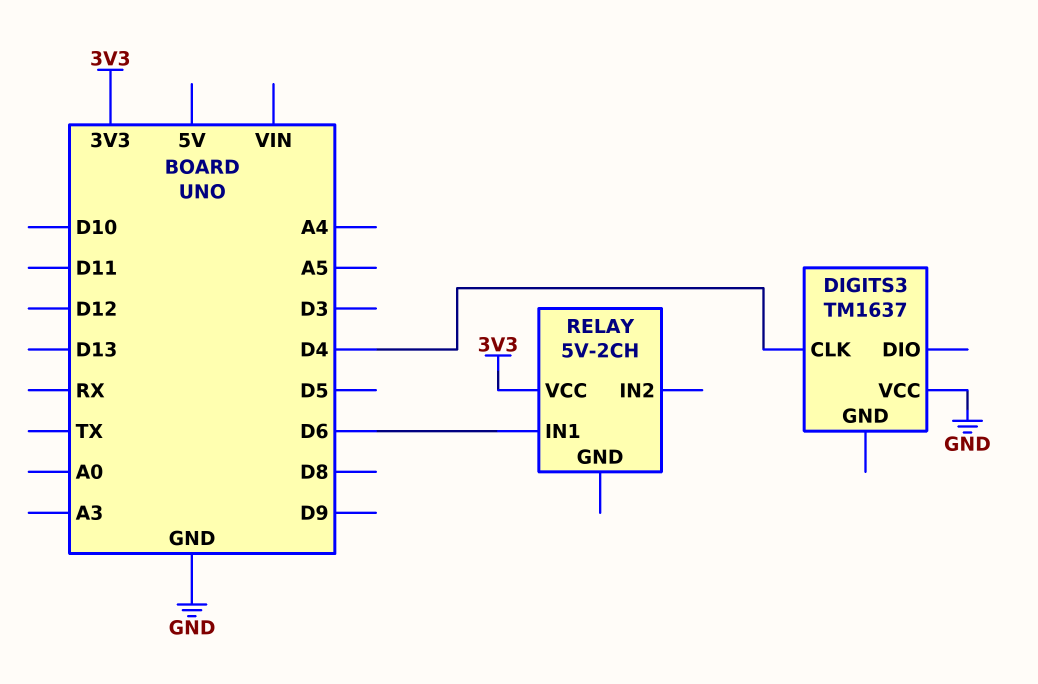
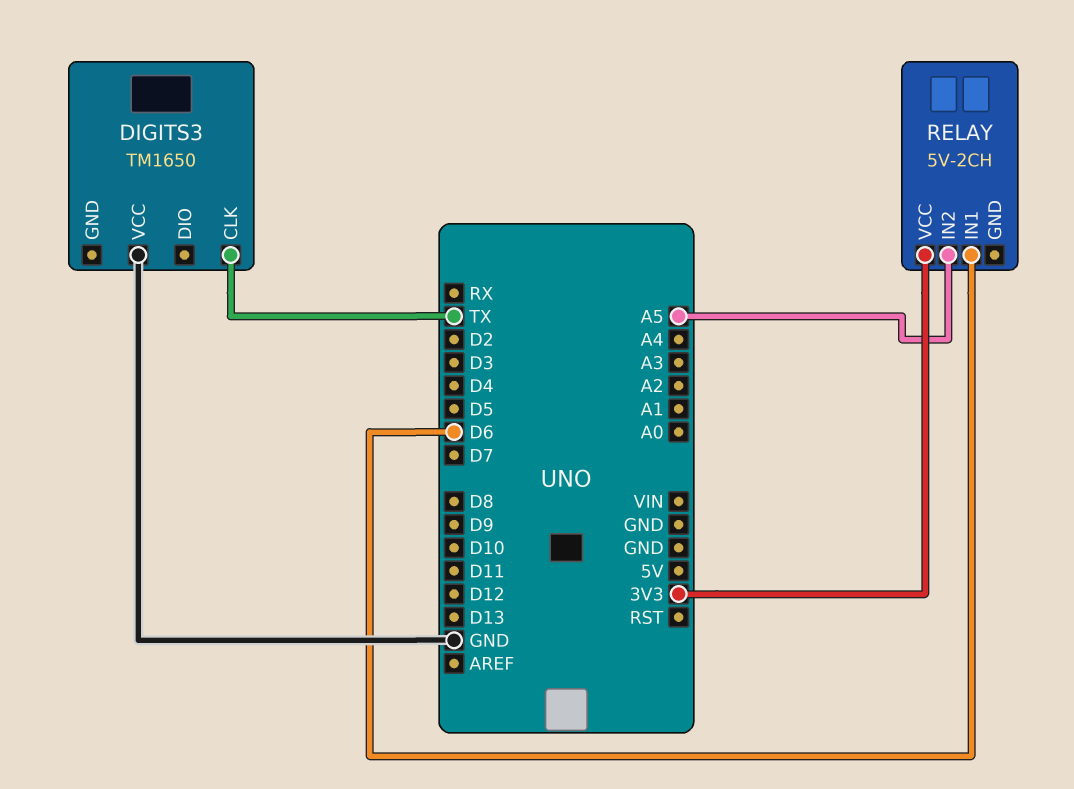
DIGITS3: TM1637 -> TM1650
DIGITS3 pin CLK: D4 -> TX
RELAY pin IN2: none -> A5

